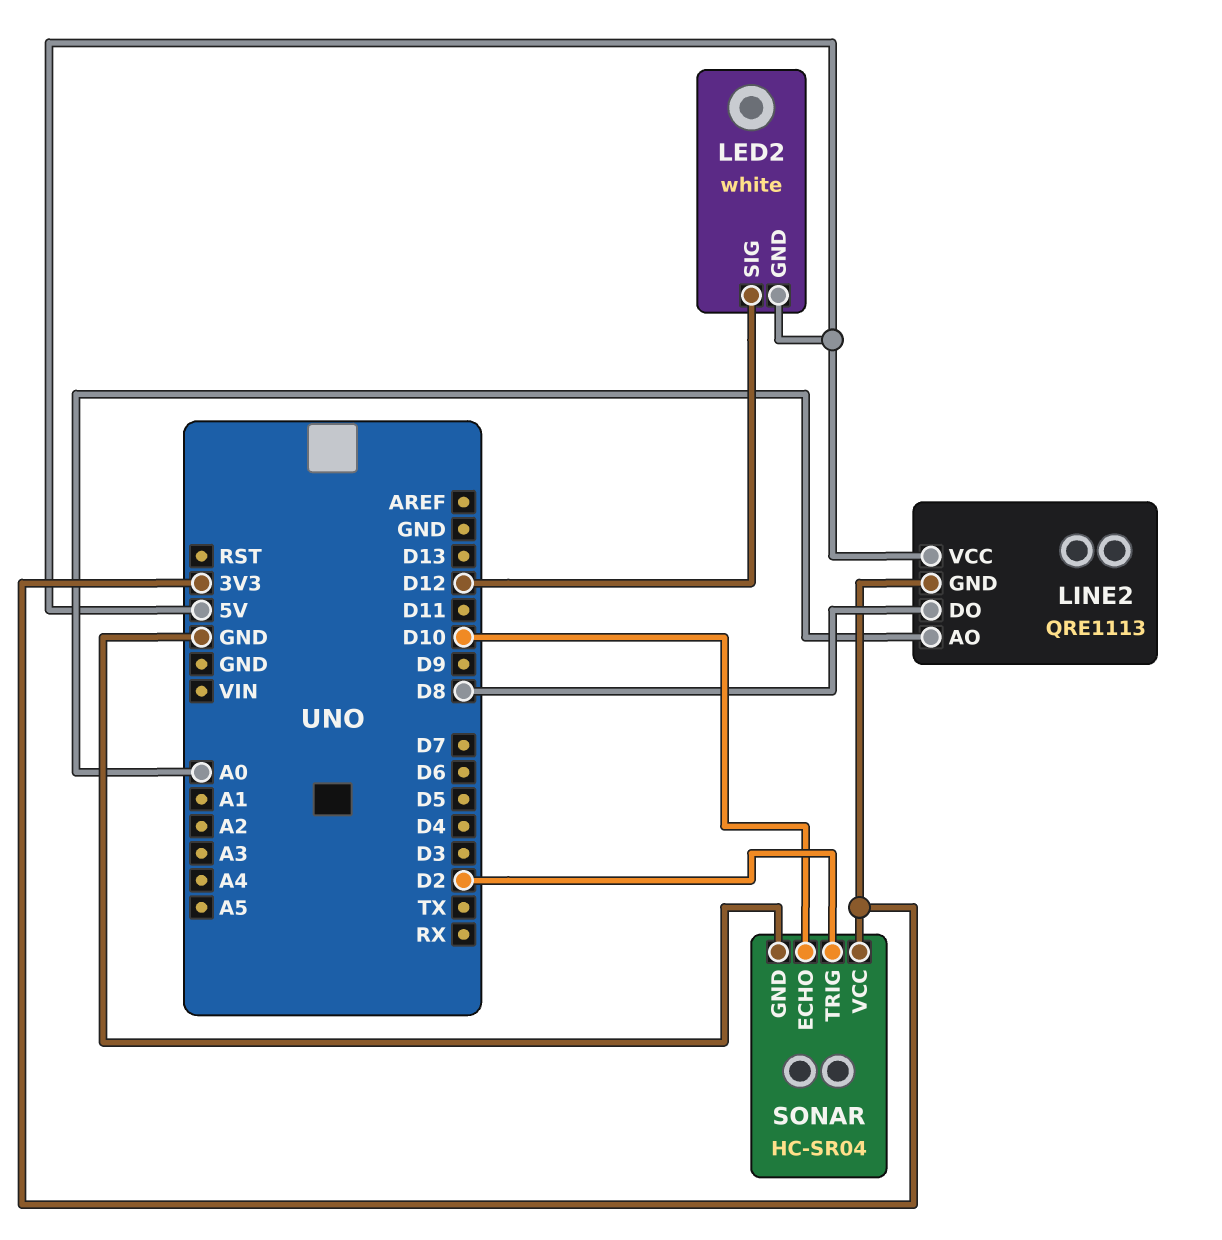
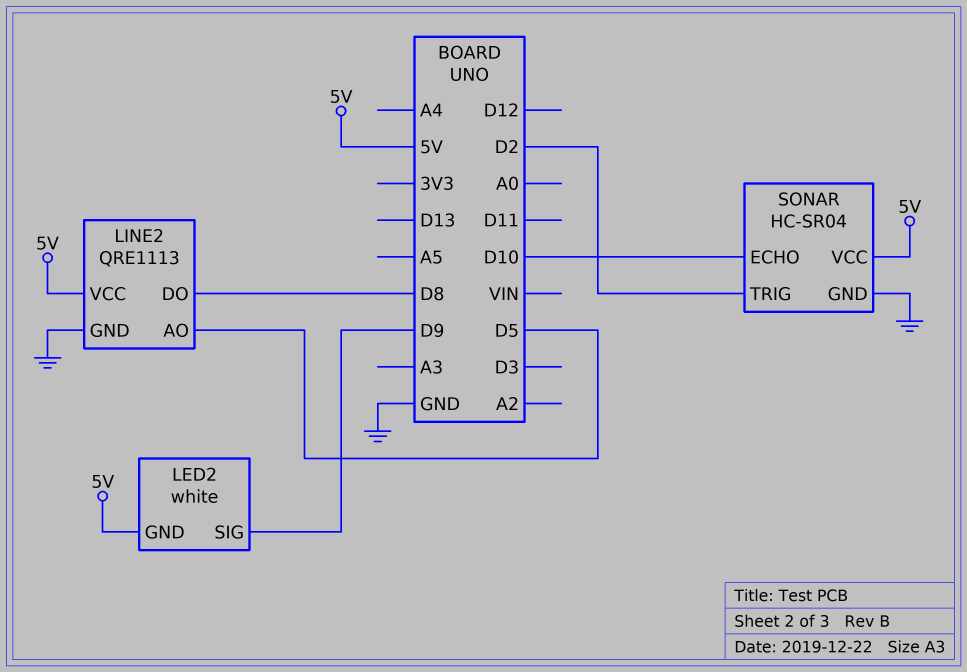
LED2 pin SIG: D12 -> D9
LINE2 pin AO: A0 -> D5
LINE2 pin GND: 3V3 -> GND
SONAR pin VCC: 3V3 -> 5V

